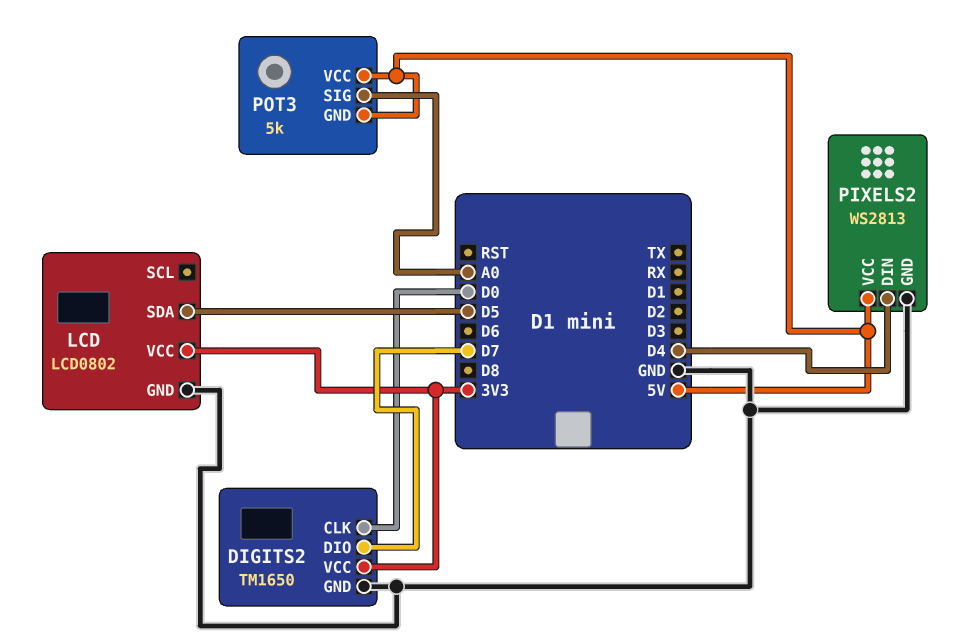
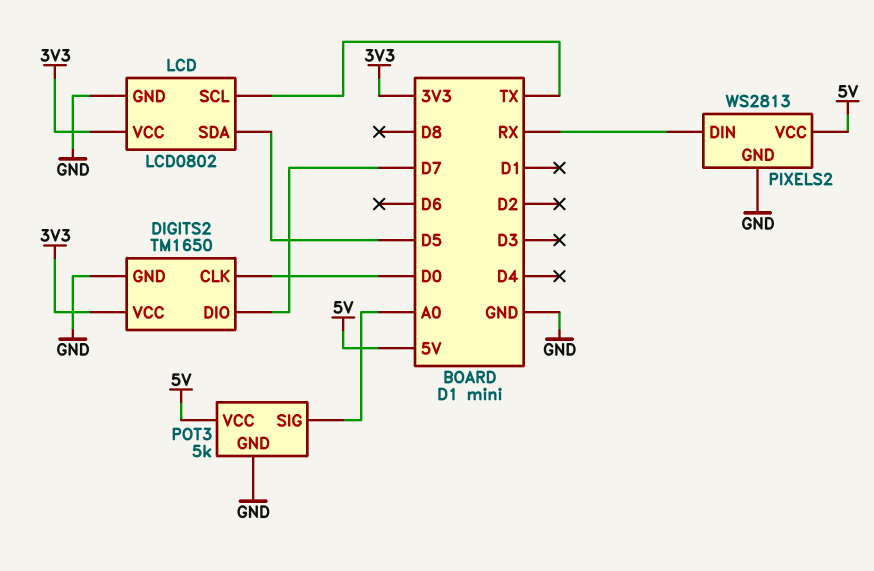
LCD pin SCL: none -> TX
PIXELS2 pin DIN: D4 -> RX
POT3 pin GND: 5V -> GND

